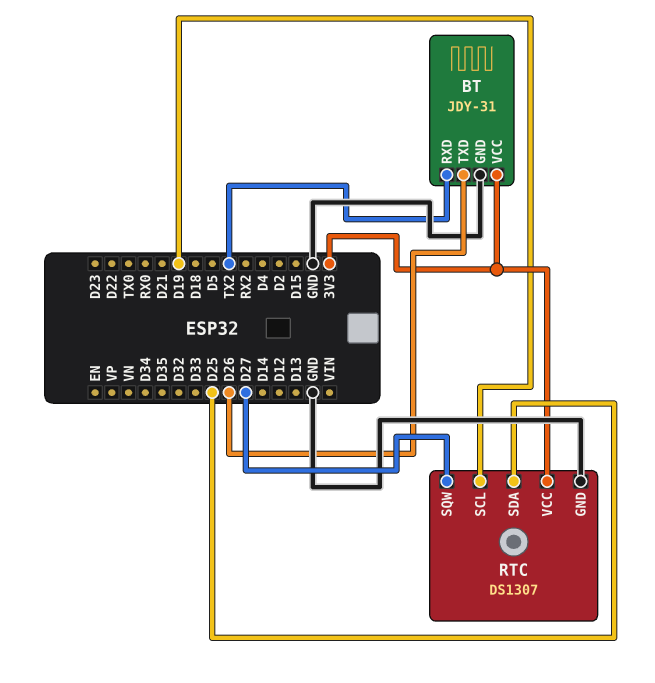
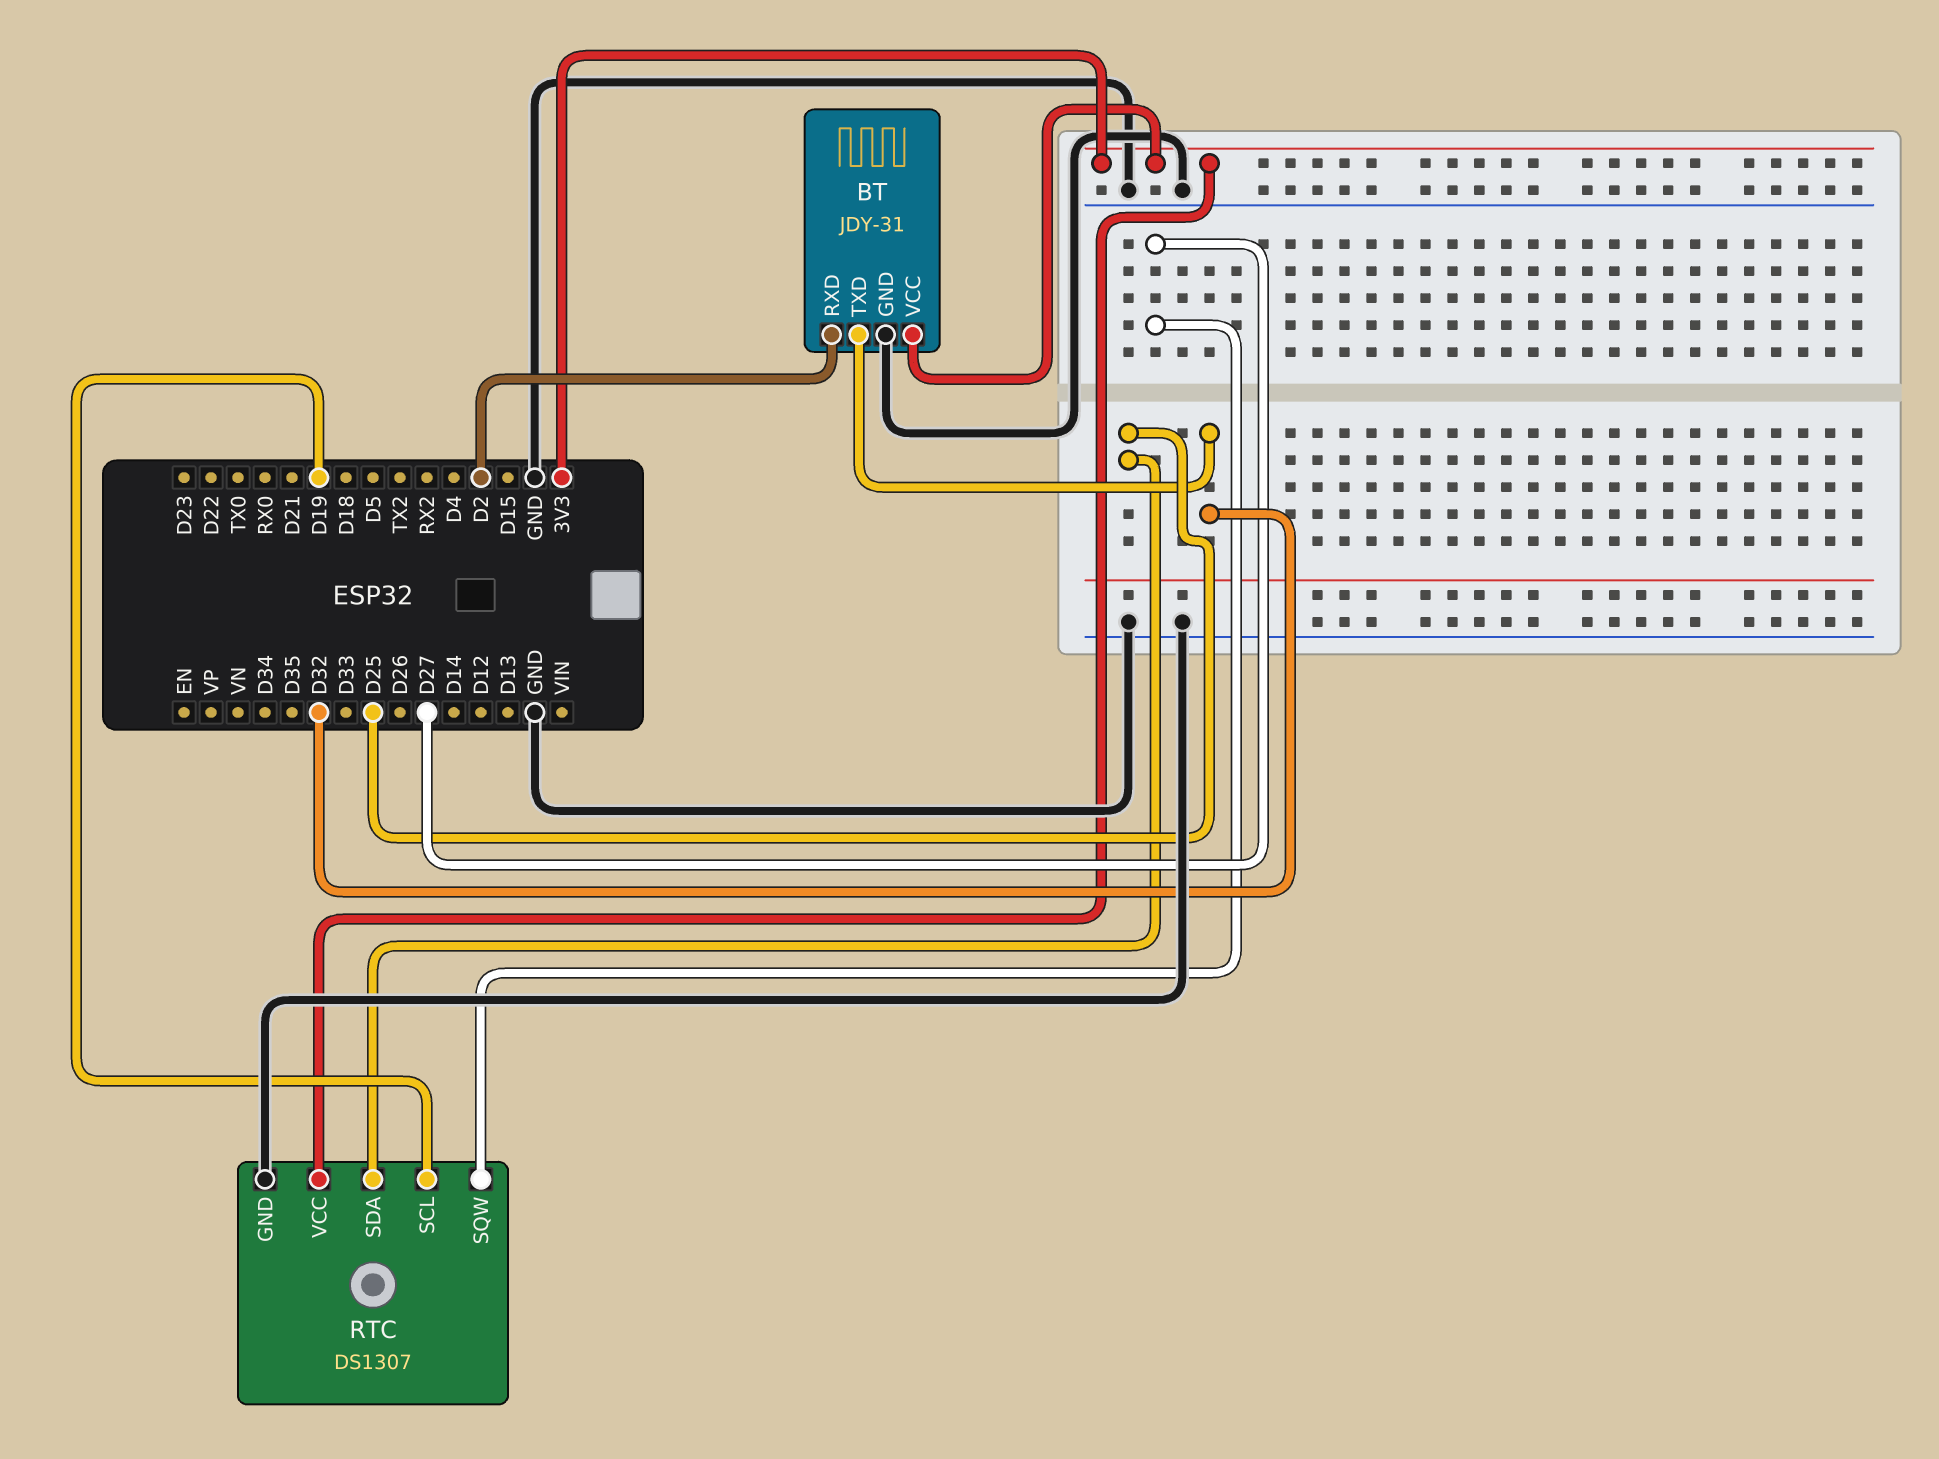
BT pin RXD: TX2 -> D2
BT pin TXD: D26 -> D32

